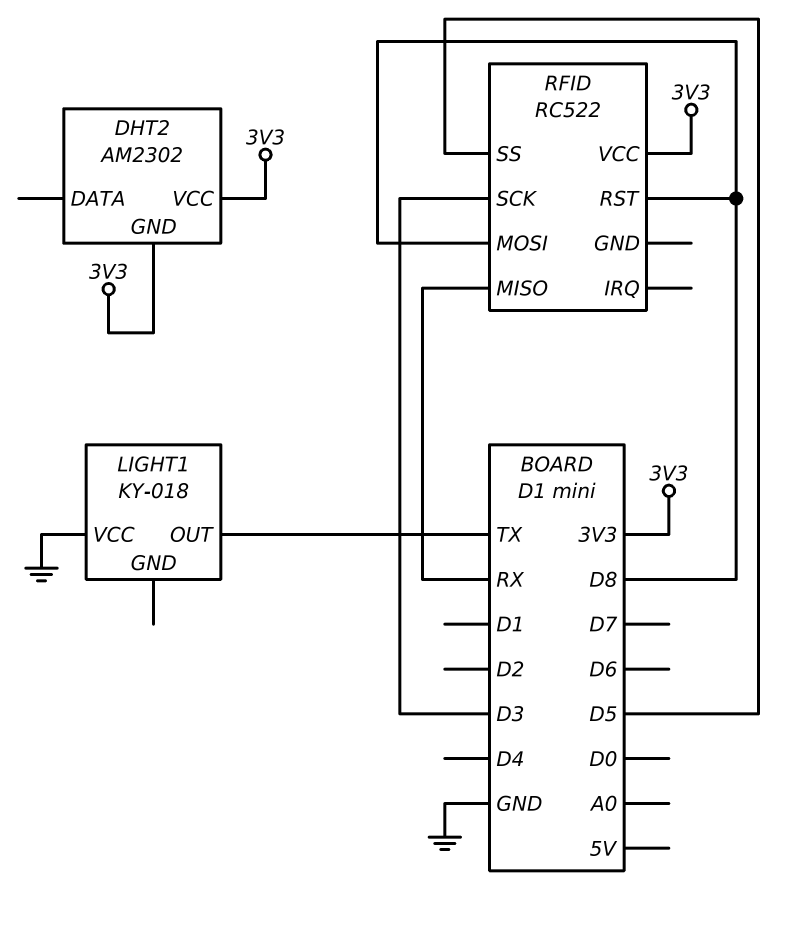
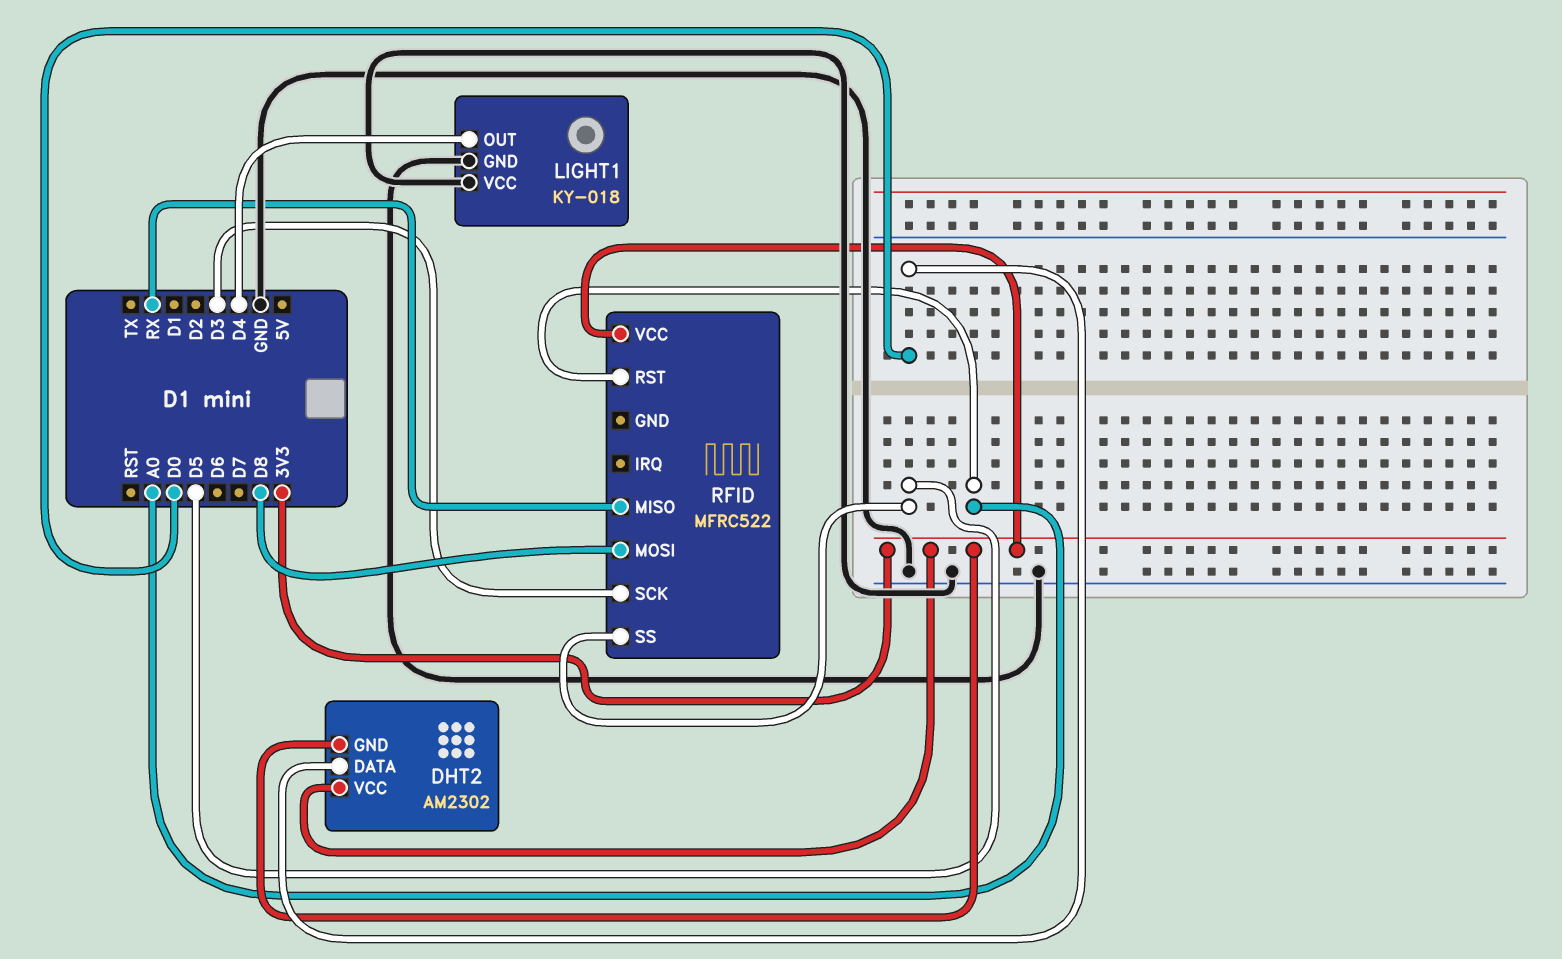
DHT2 pin DATA: none -> D0
LIGHT1 pin GND: none -> GND
LIGHT1 pin OUT: TX -> D4
RFID: RC522 -> MFRC522
RFID pin RST: D8 -> A0

